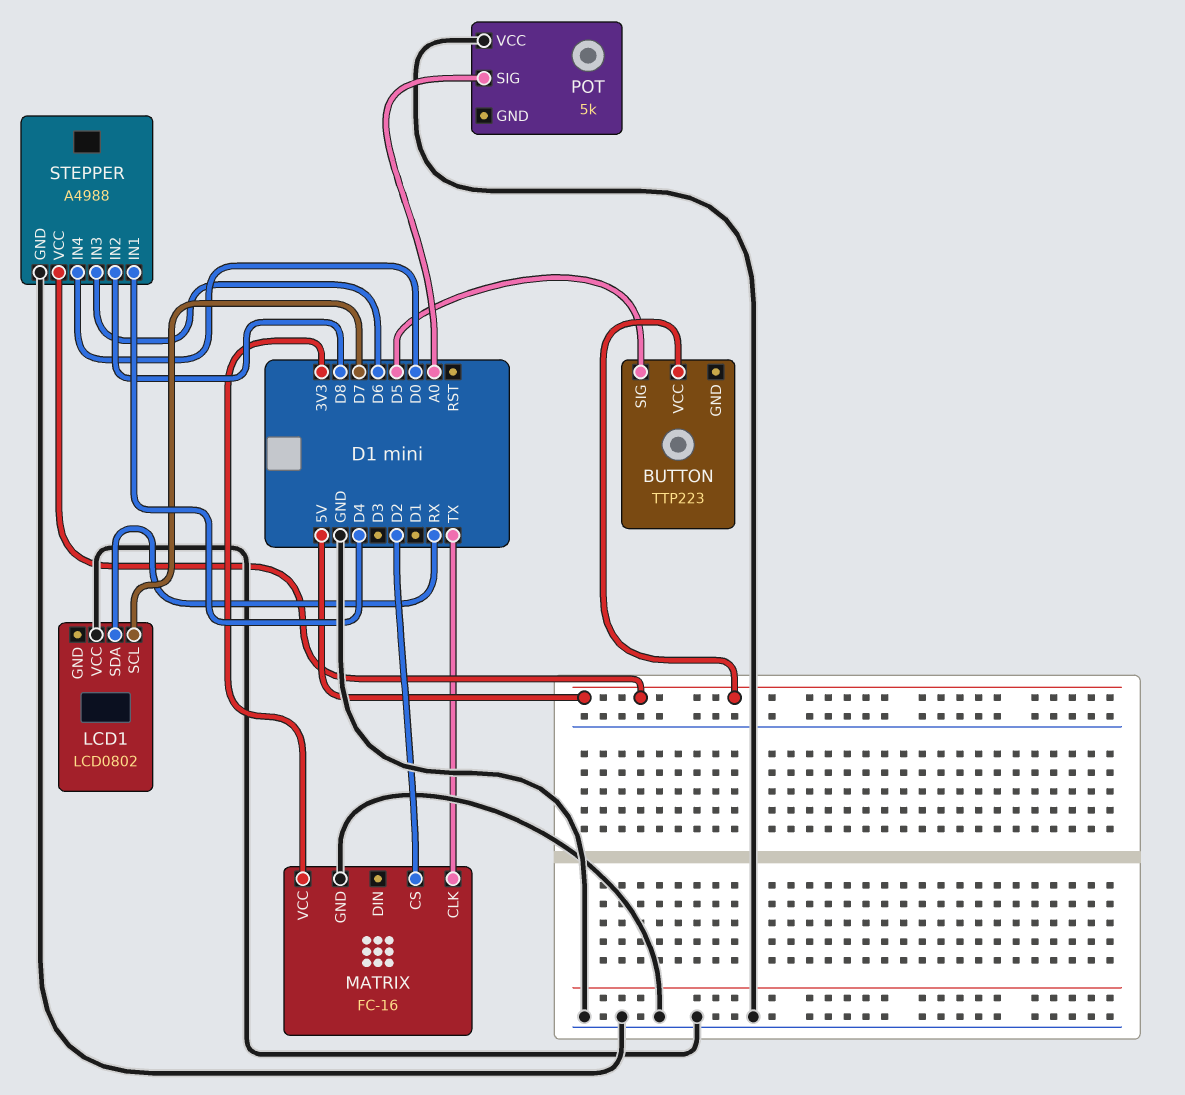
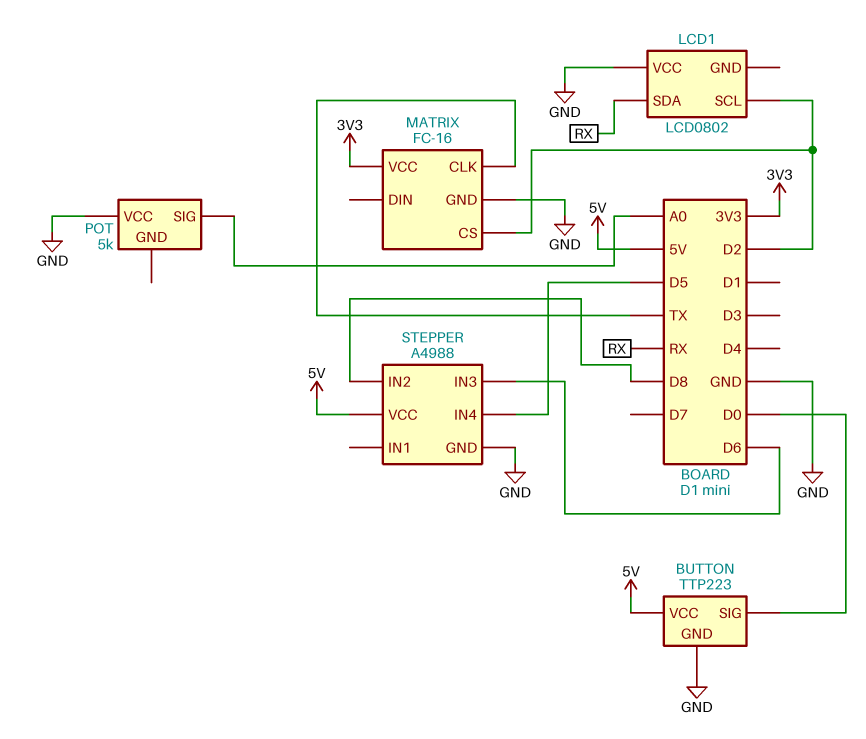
BUTTON pin GND: none -> GND
BUTTON pin SIG: D5 -> D0
LCD1 pin SCL: D7 -> D2
STEPPER pin IN1: D4 -> none
STEPPER pin IN4: D0 -> D5

